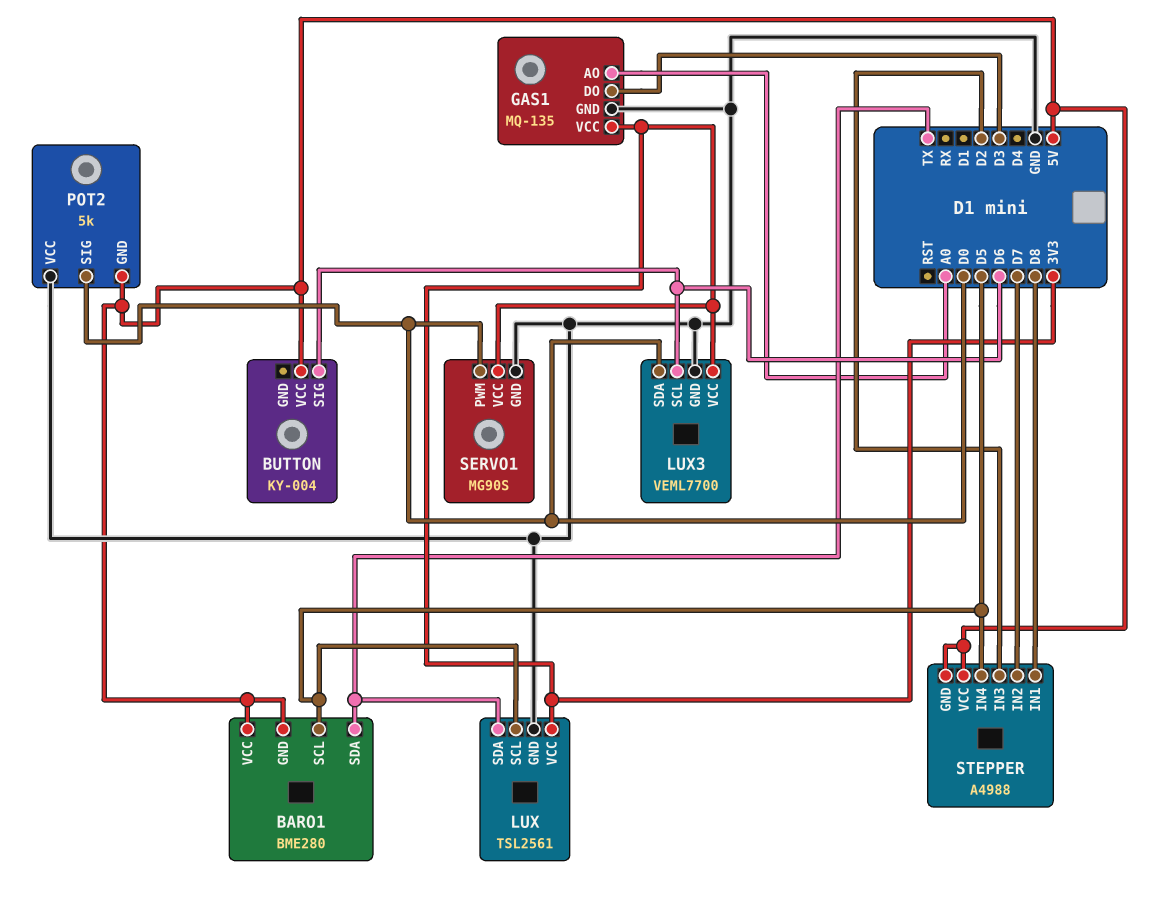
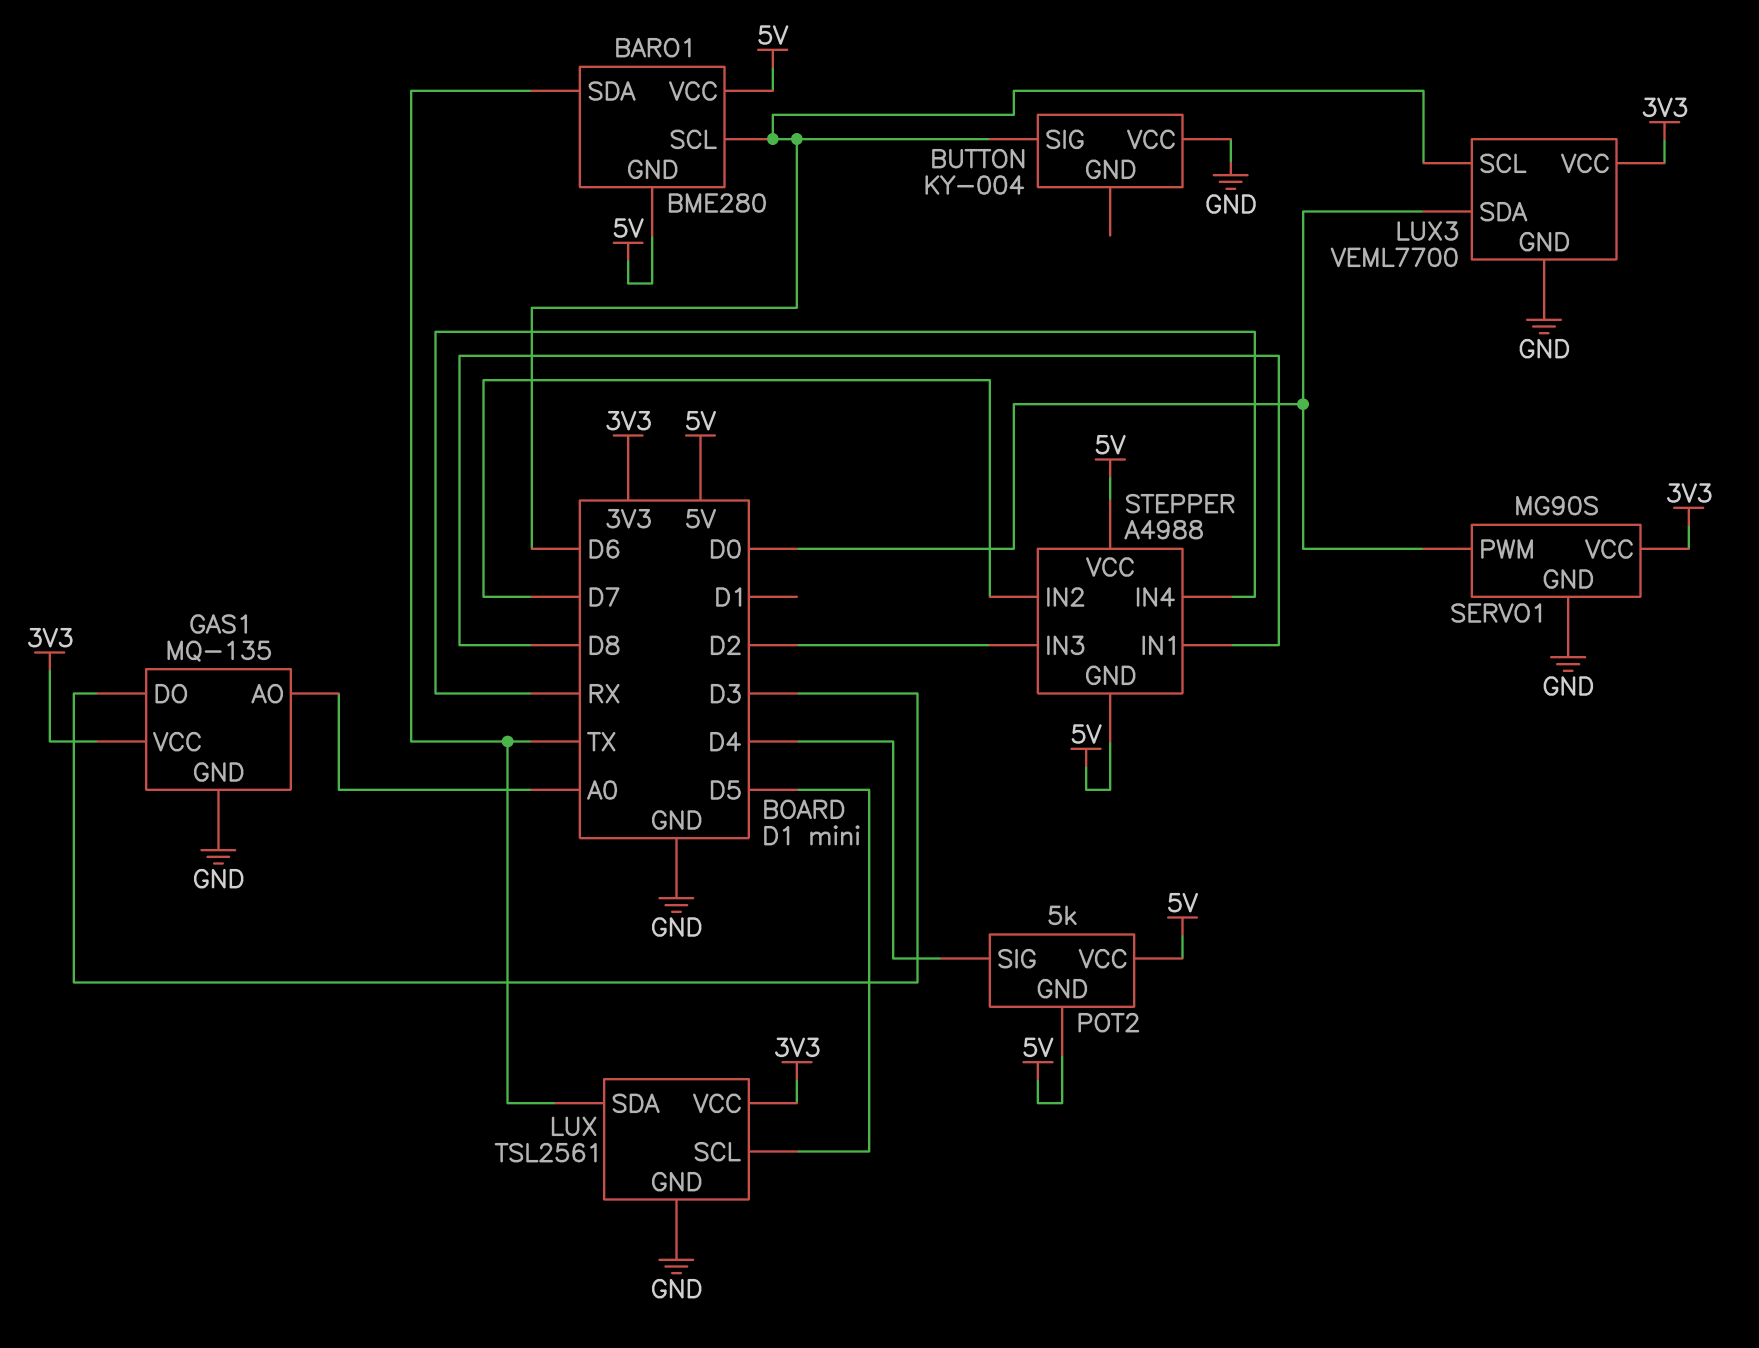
BARO1 pin SCL: D5 -> D6
BUTTON pin VCC: 5V -> GND
POT2 pin SIG: D0 -> D4
POT2 pin VCC: GND -> 5V
STEPPER pin IN4: D5 -> RX

